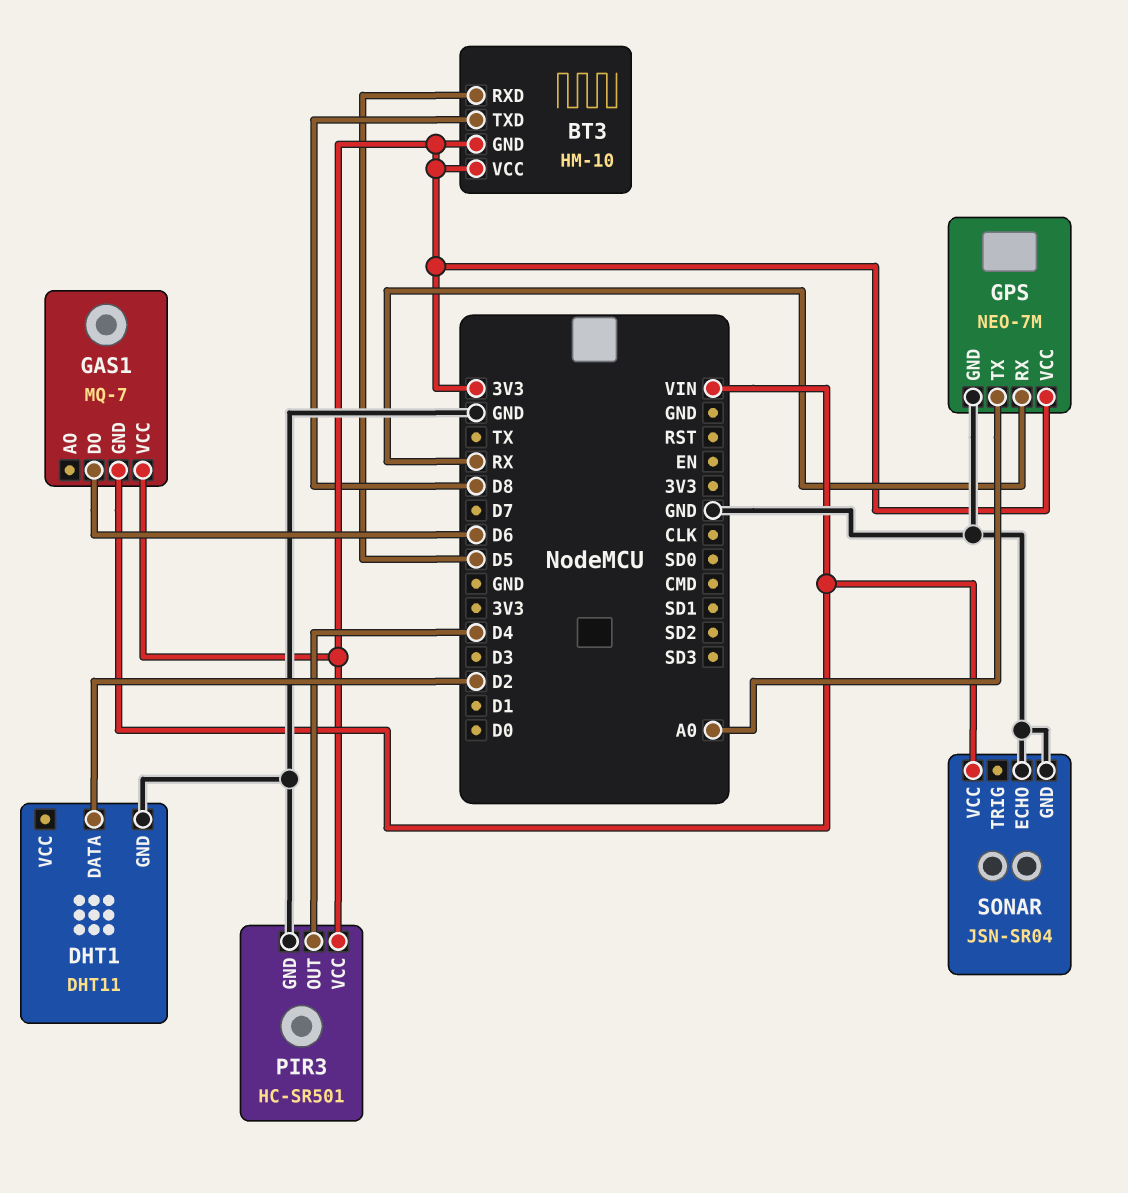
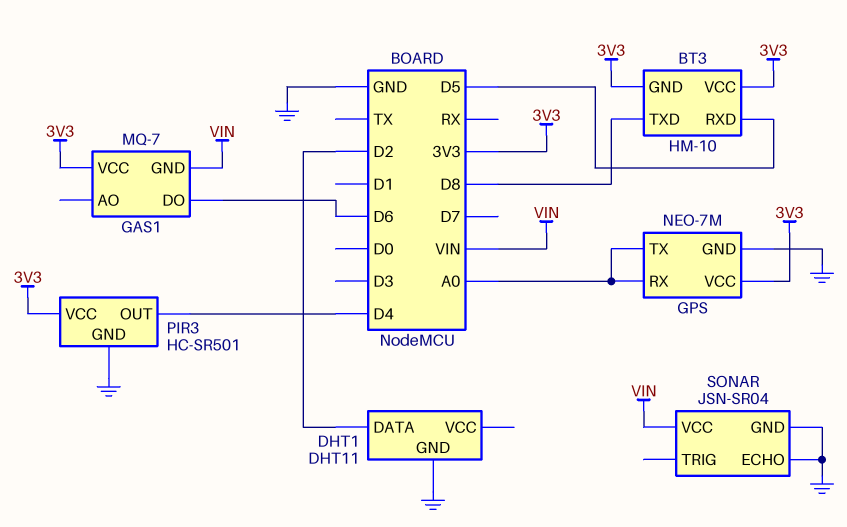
GPS pin RX: RX -> A0

